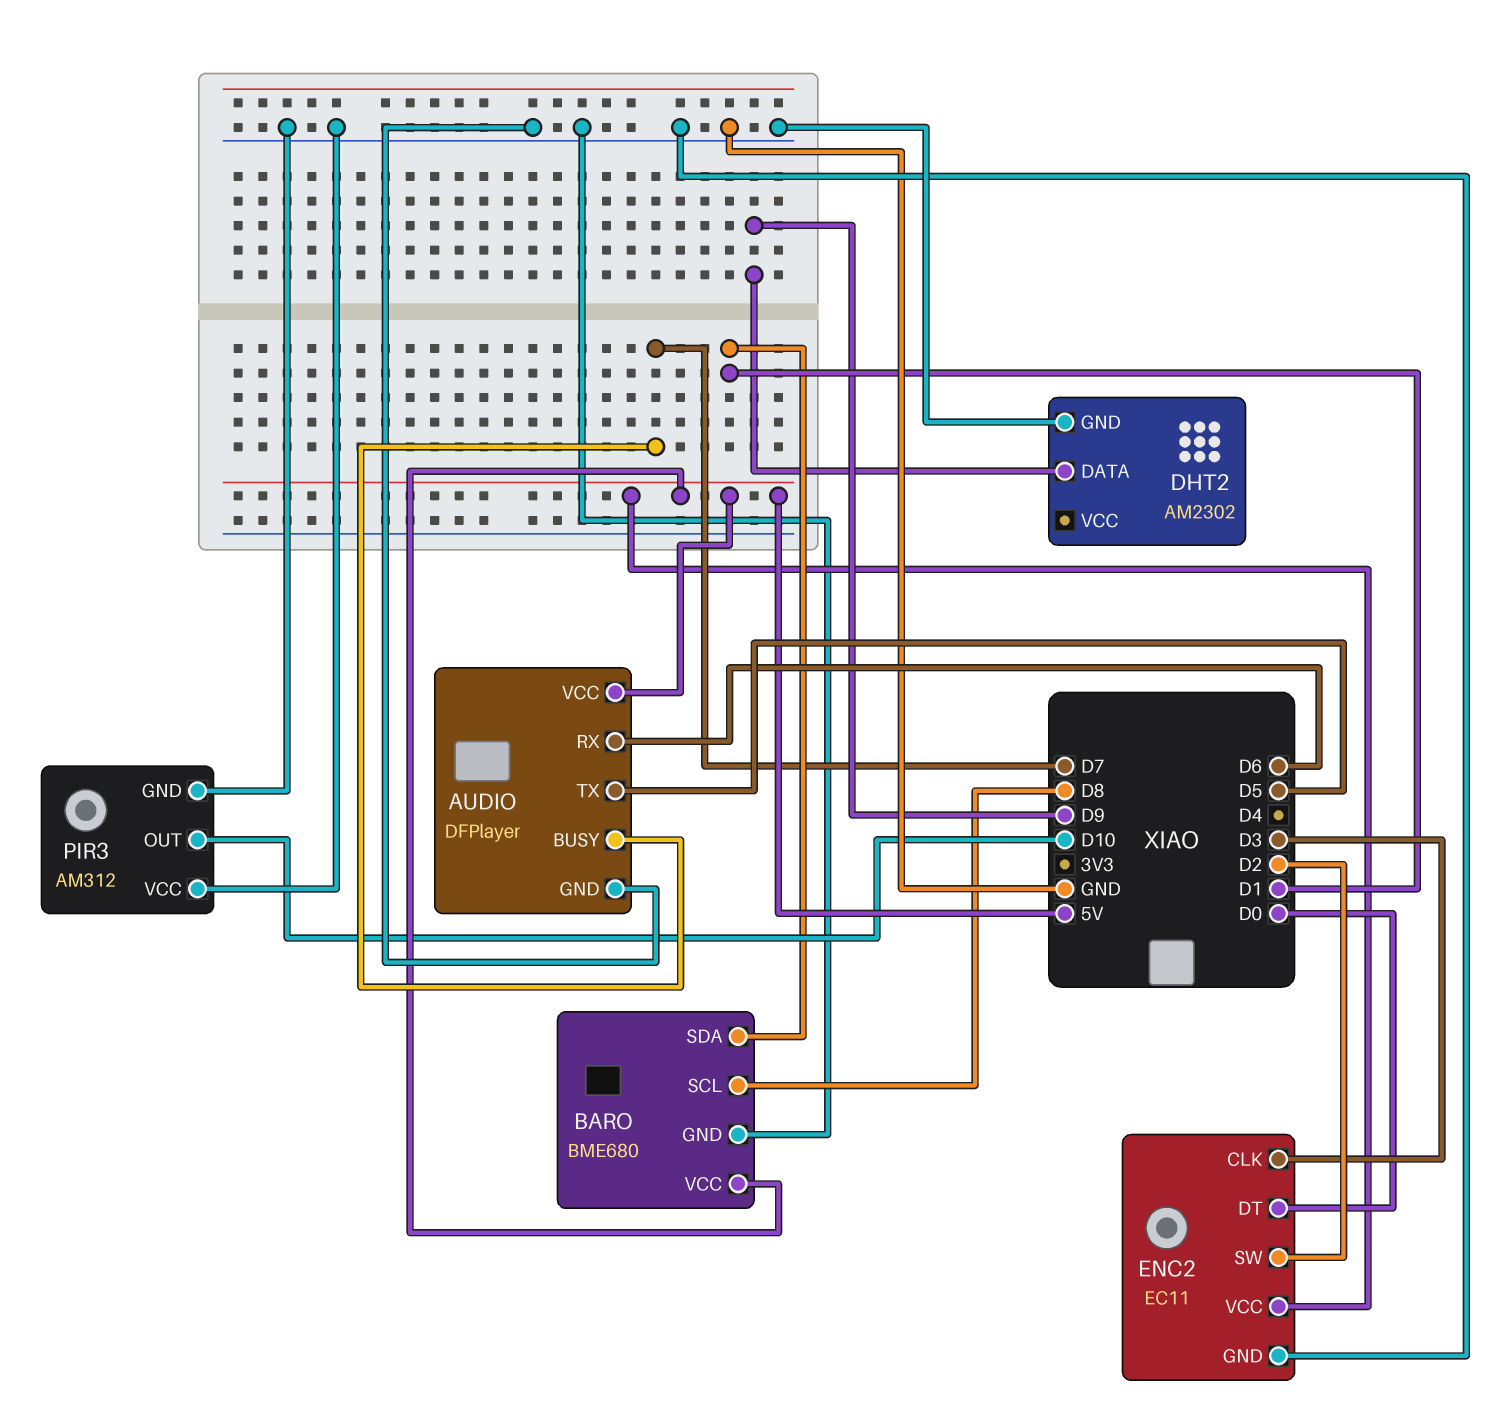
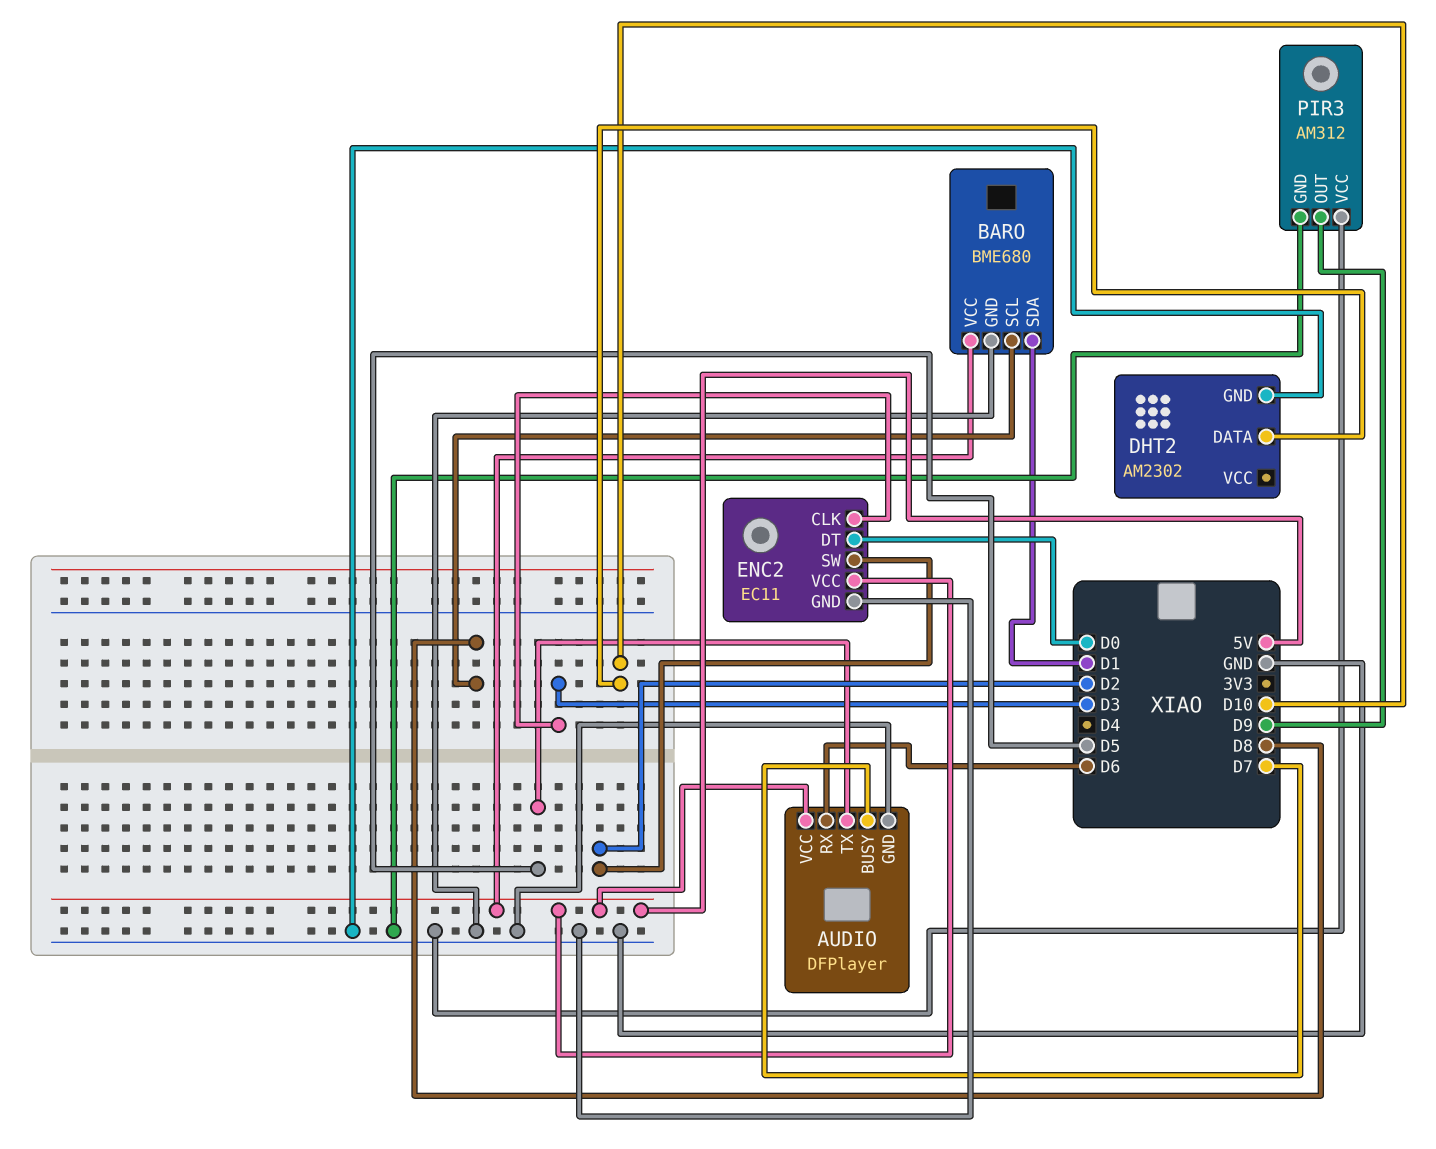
DHT2 pin DATA: D9 -> D10
PIR3 pin OUT: D10 -> D9

